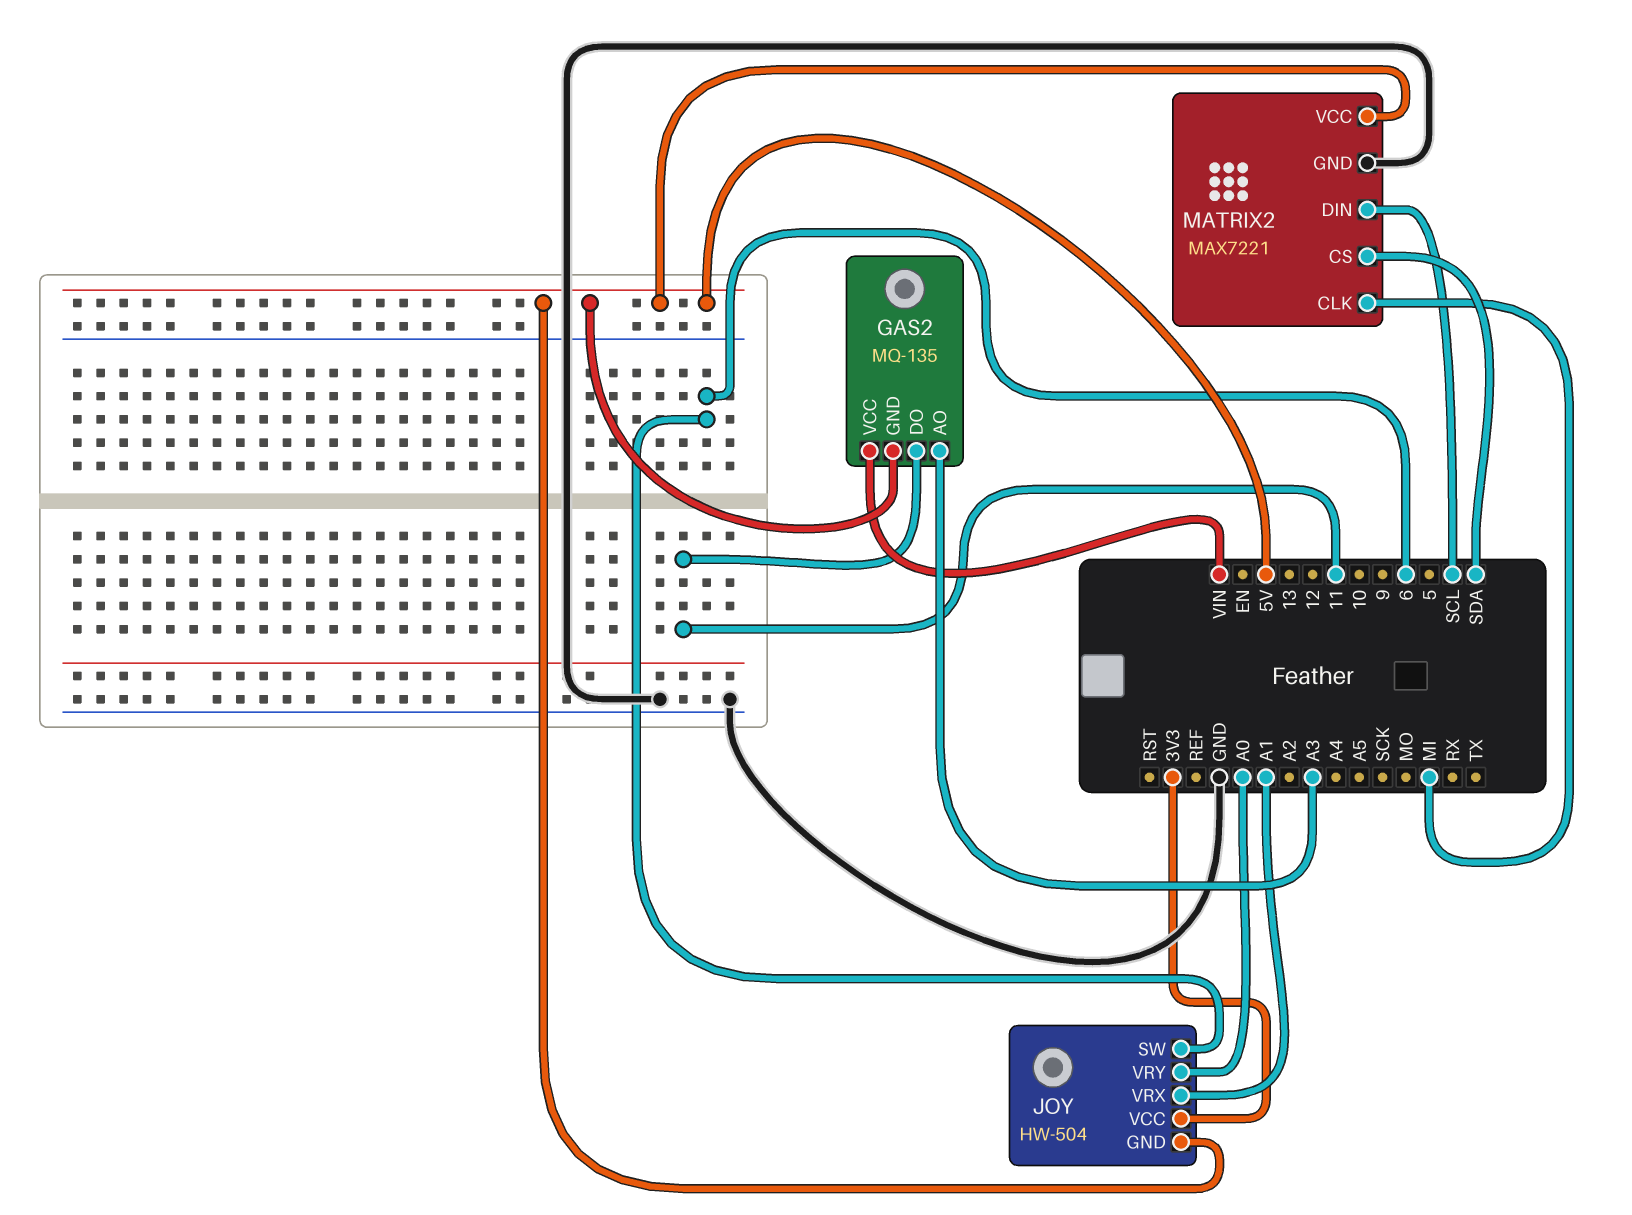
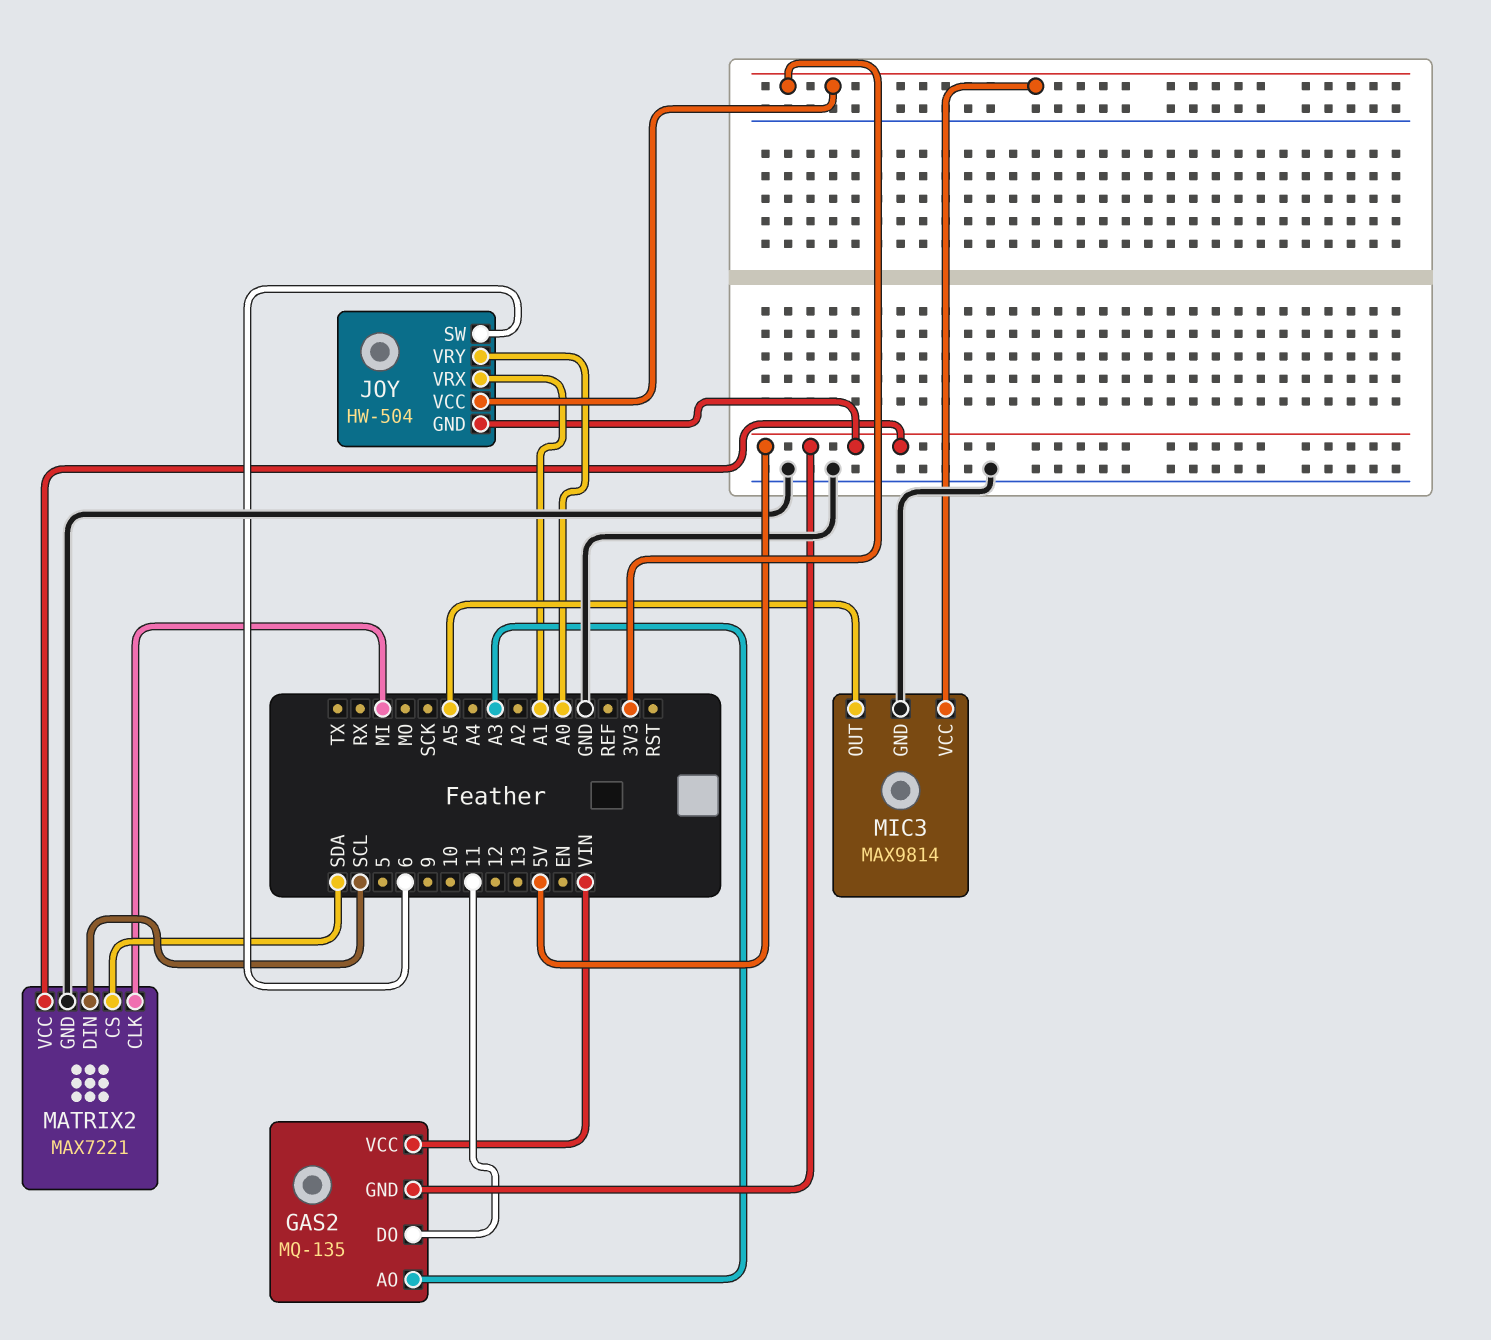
MIC3: none -> MAX9814
MIC3 pin GND: none -> GND
MIC3 pin OUT: none -> A5
MIC3 pin VCC: none -> 3V3

